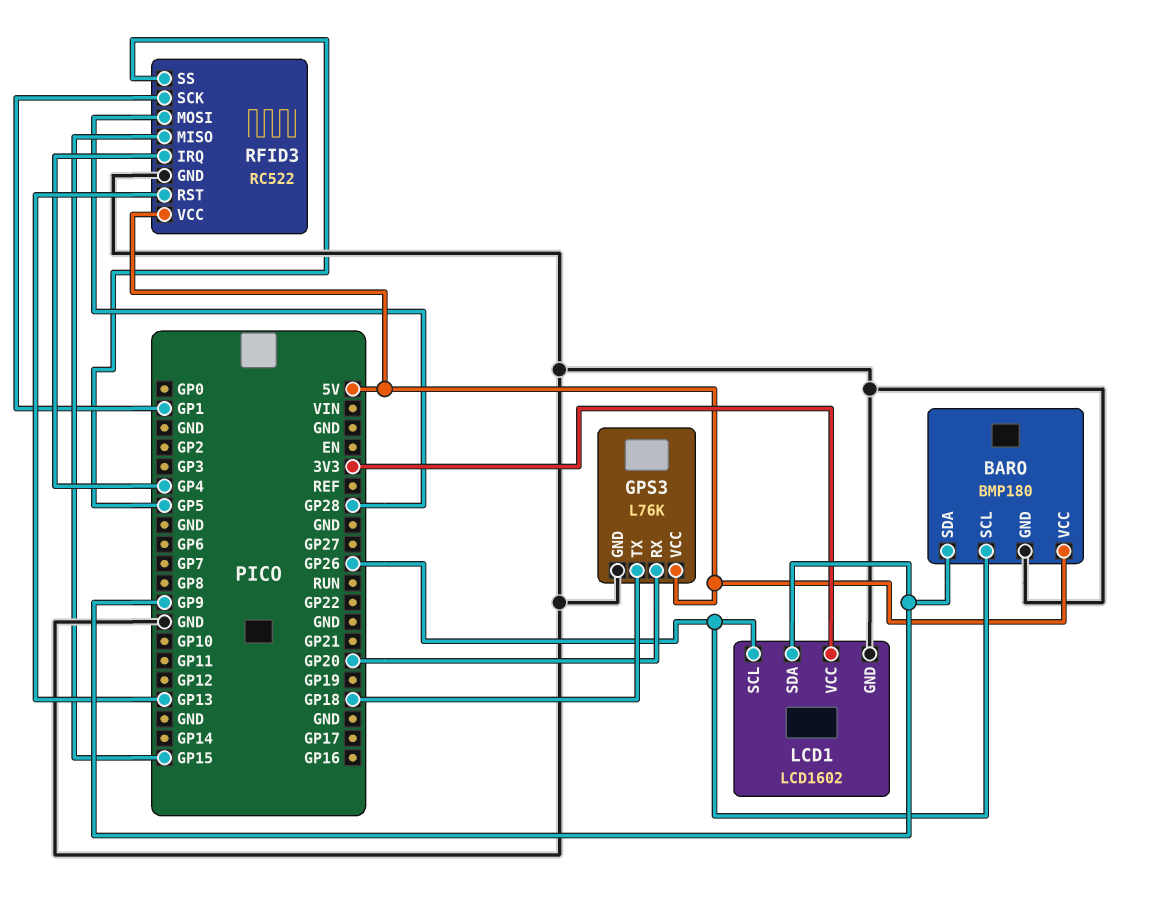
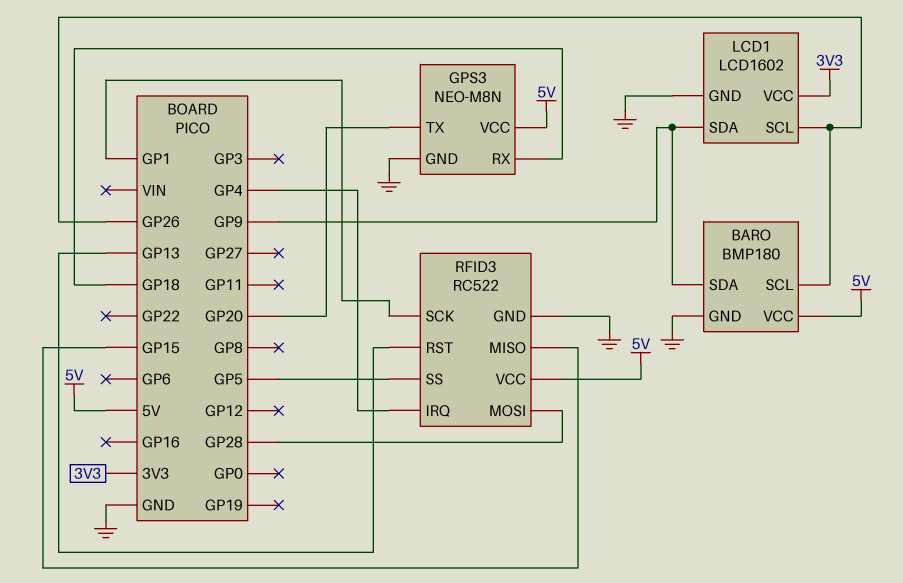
GPS3: L76K -> NEO-M8N
GPS3 pin RX: GP20 -> GP18
GPS3 pin TX: GP18 -> GP20

